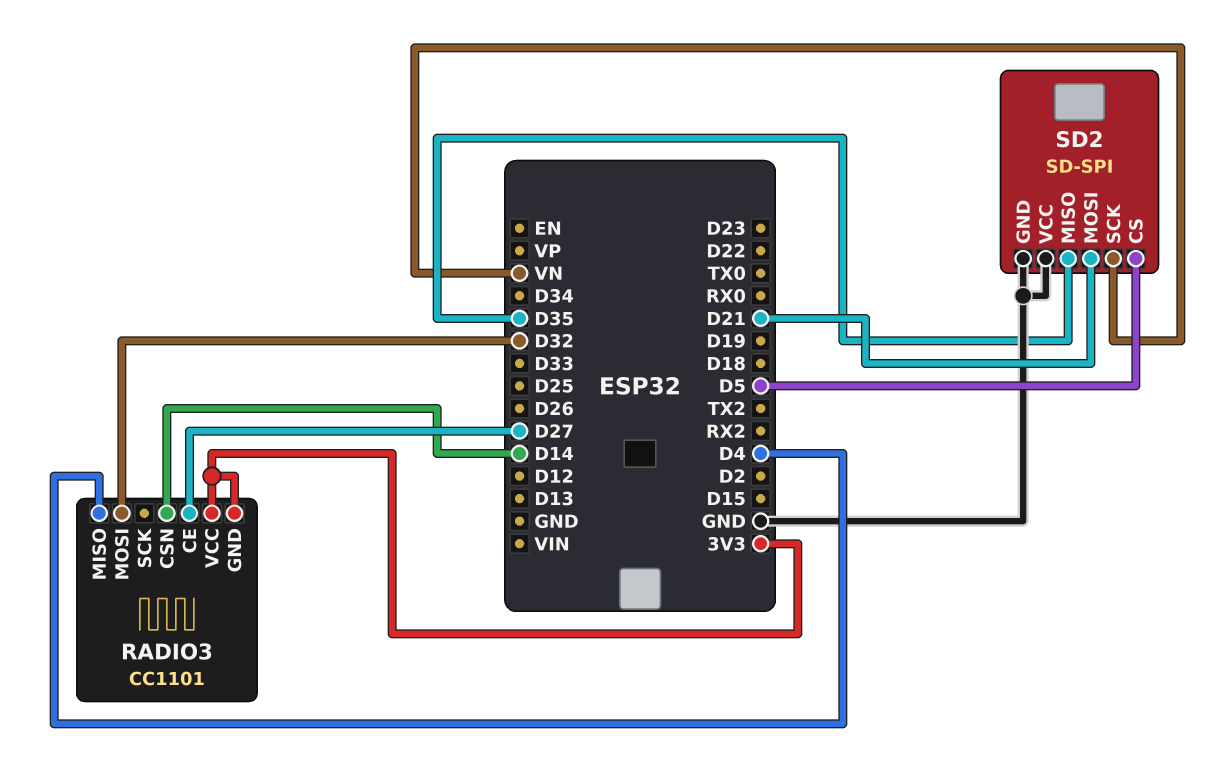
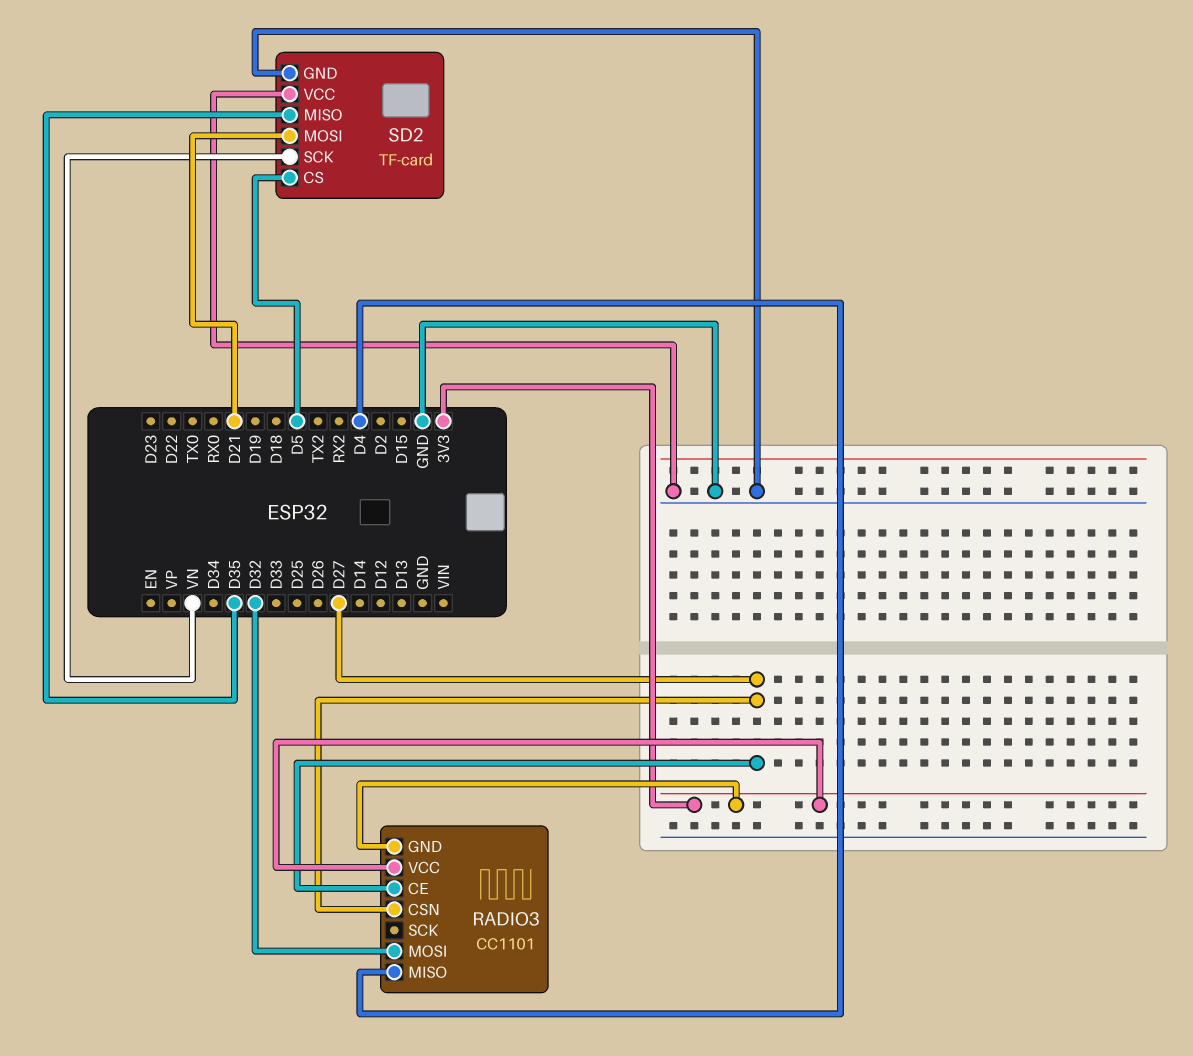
RADIO3 pin CSN: D14 -> D27
SD2: SD-SPI -> TF-card

